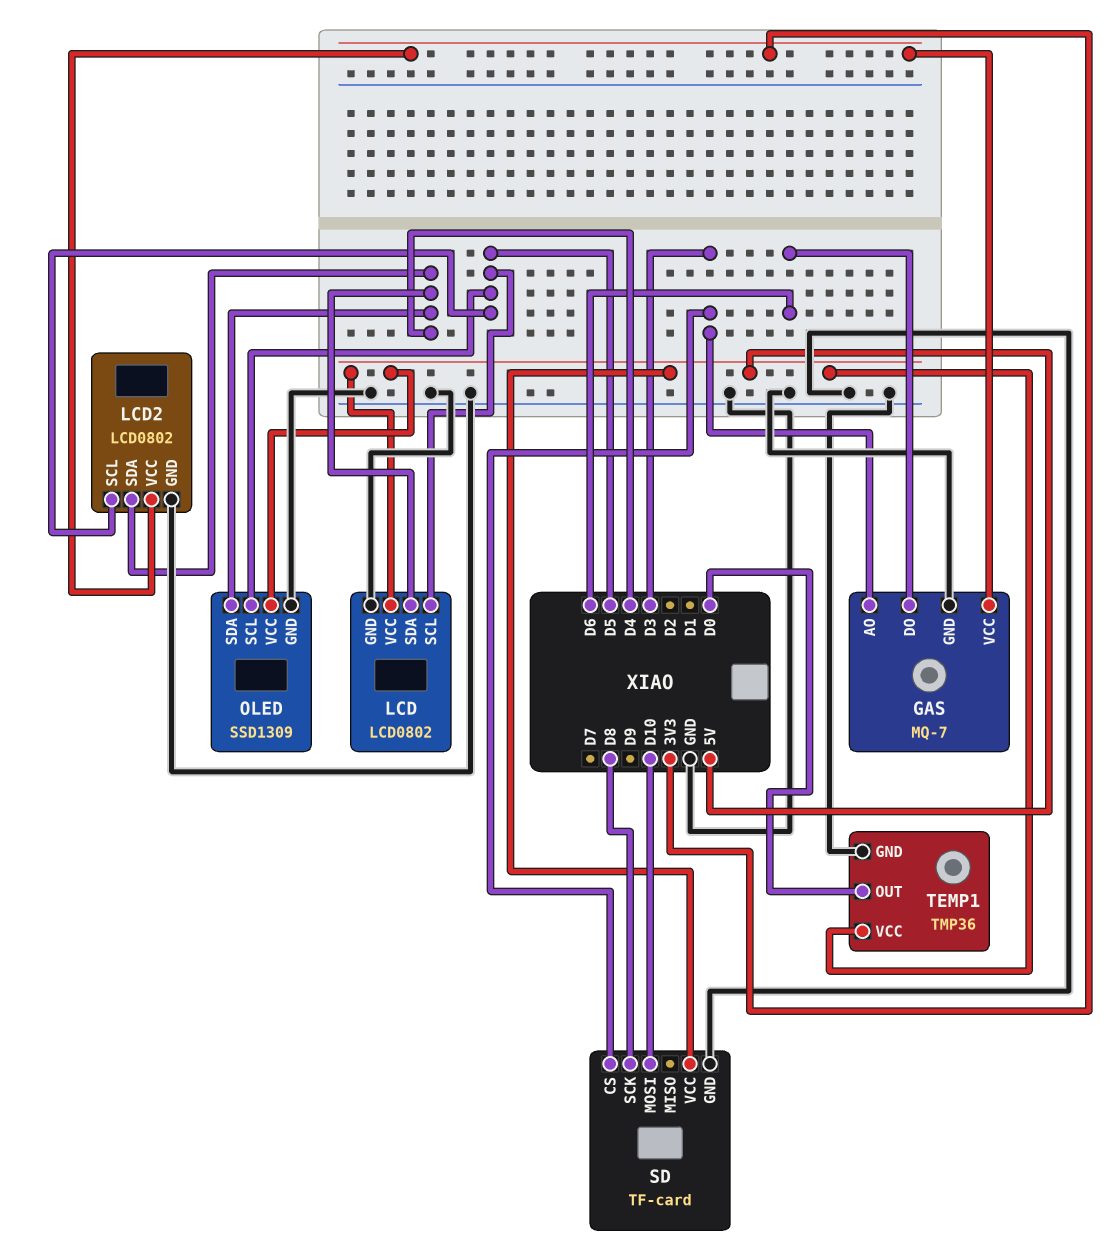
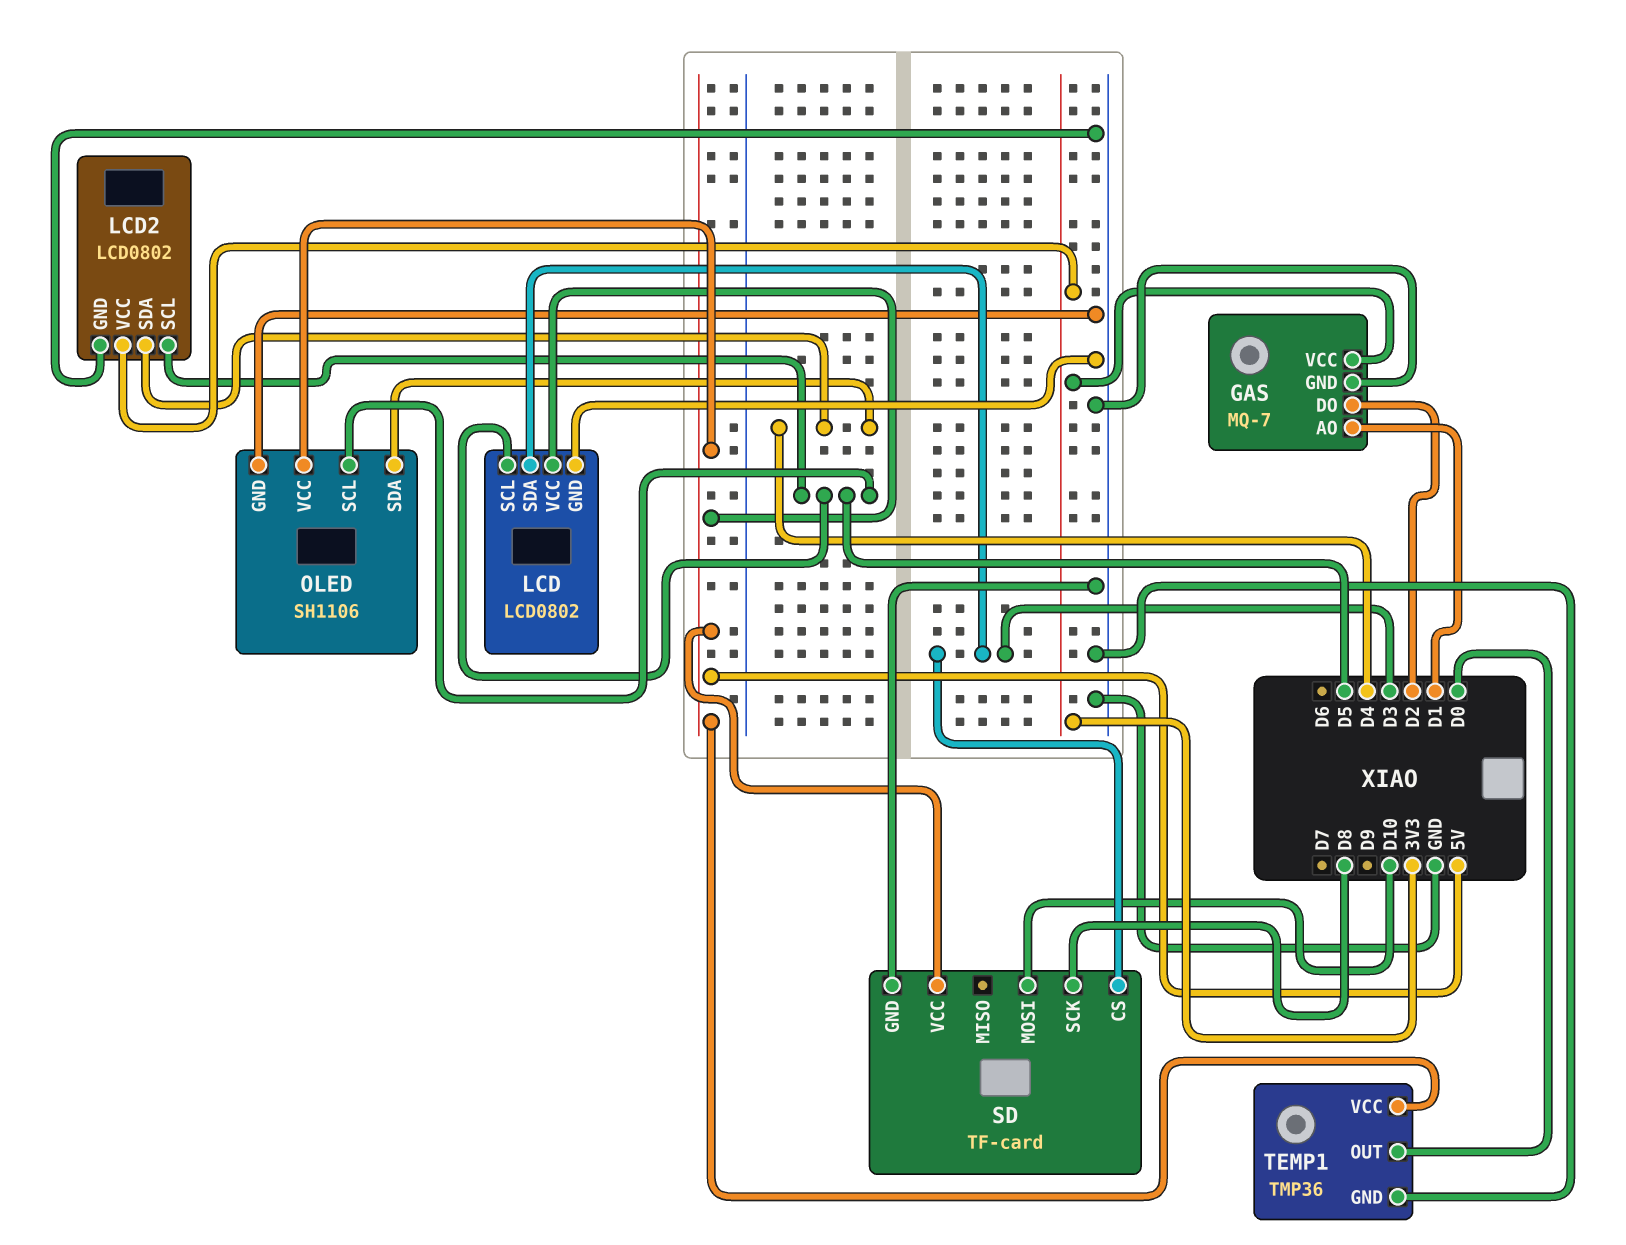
GAS pin AO: D3 -> D1
GAS pin DO: D6 -> D2
LCD pin SDA: D4 -> D3
OLED: SSD1309 -> SH1106

